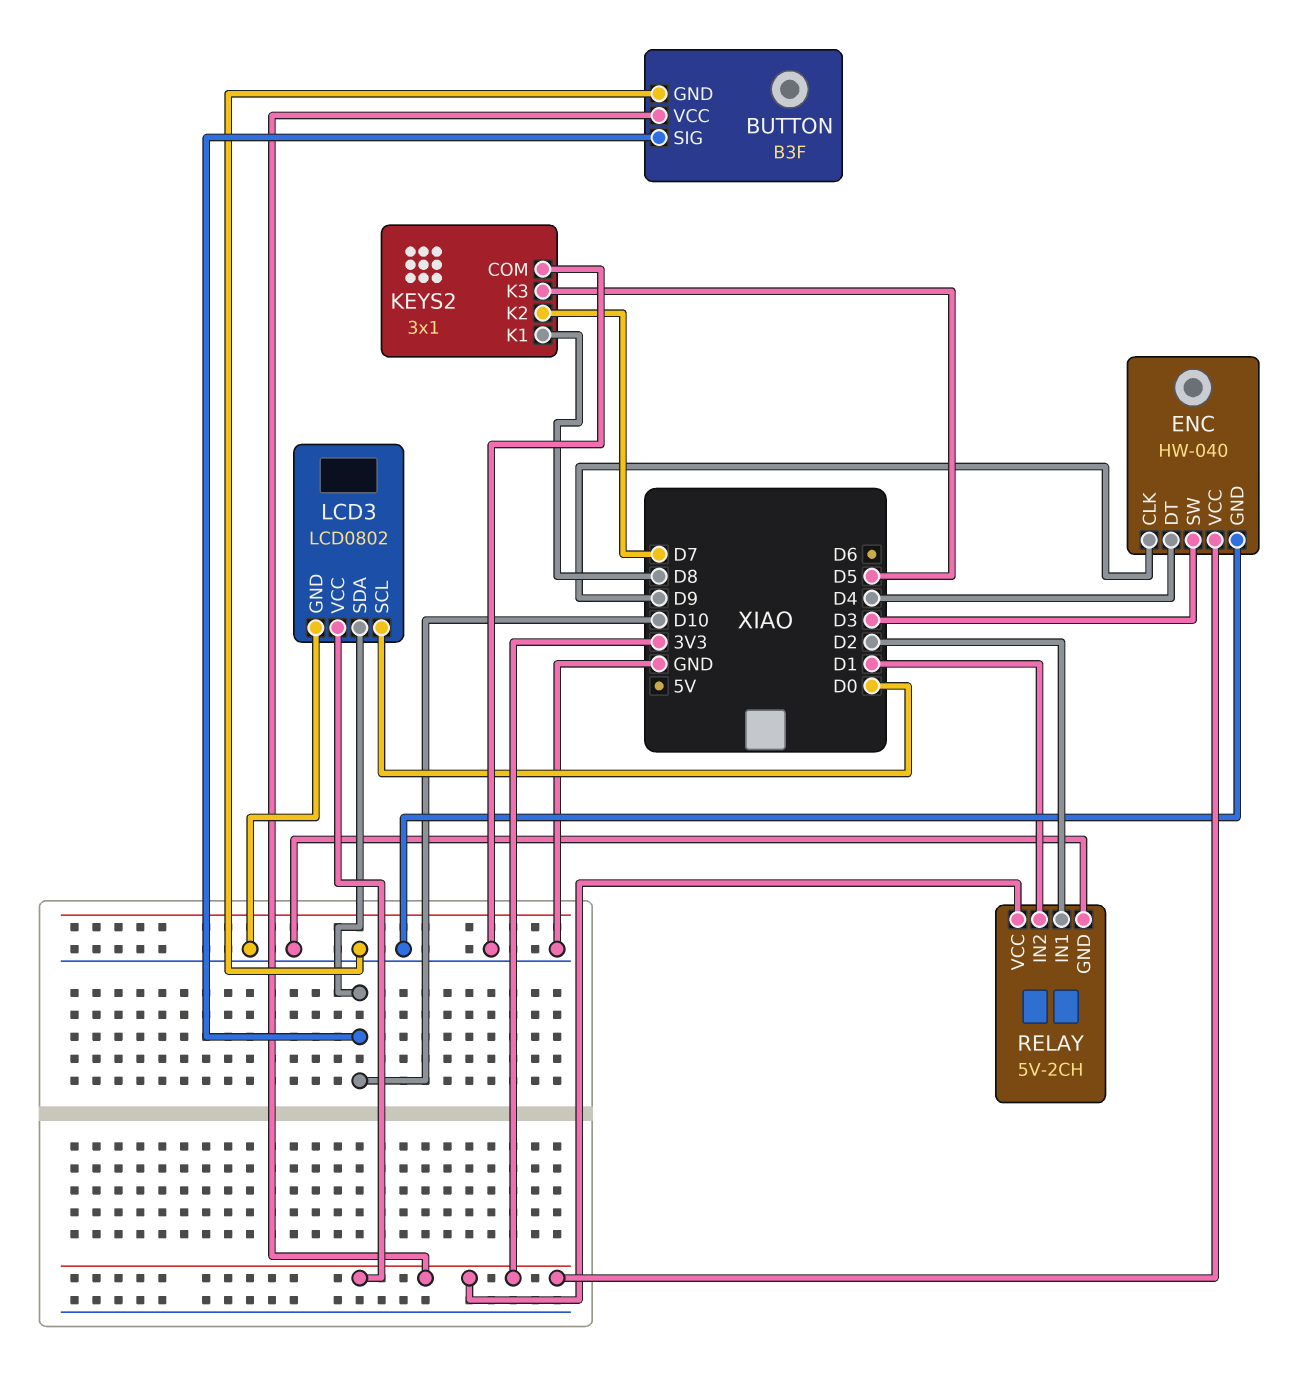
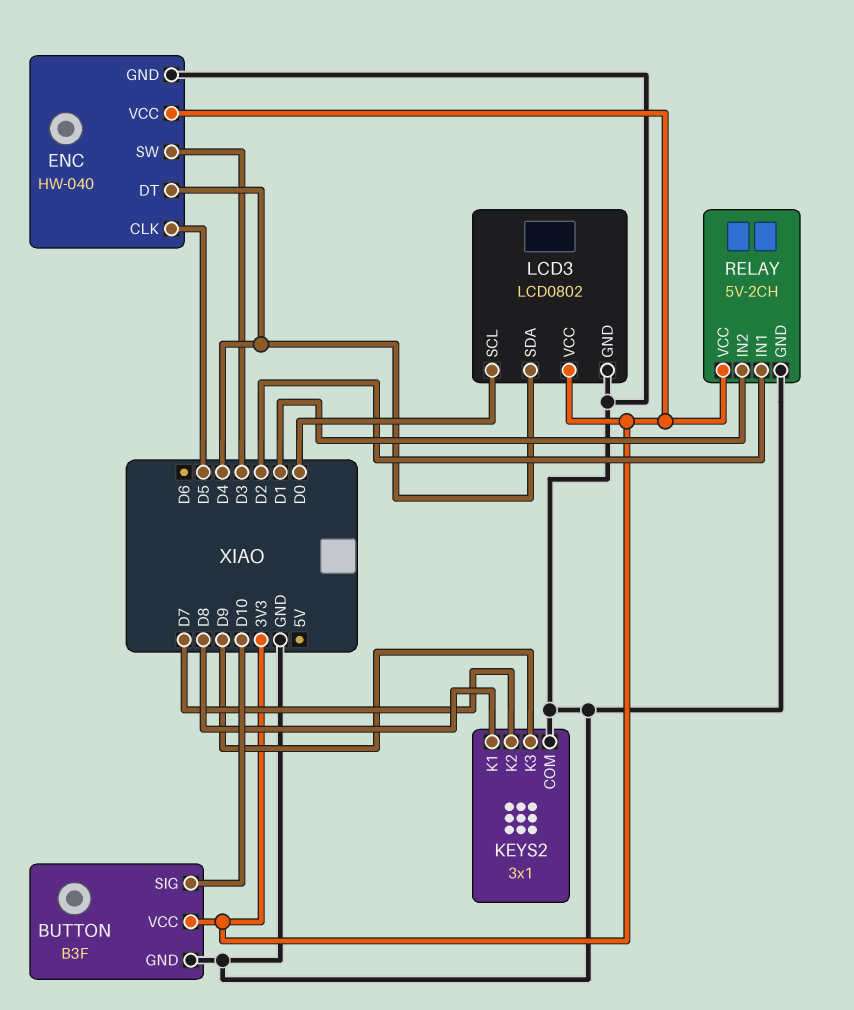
ENC pin CLK: D9 -> D5
KEYS2 pin K3: D5 -> D9
LCD3 pin SDA: D10 -> D4

